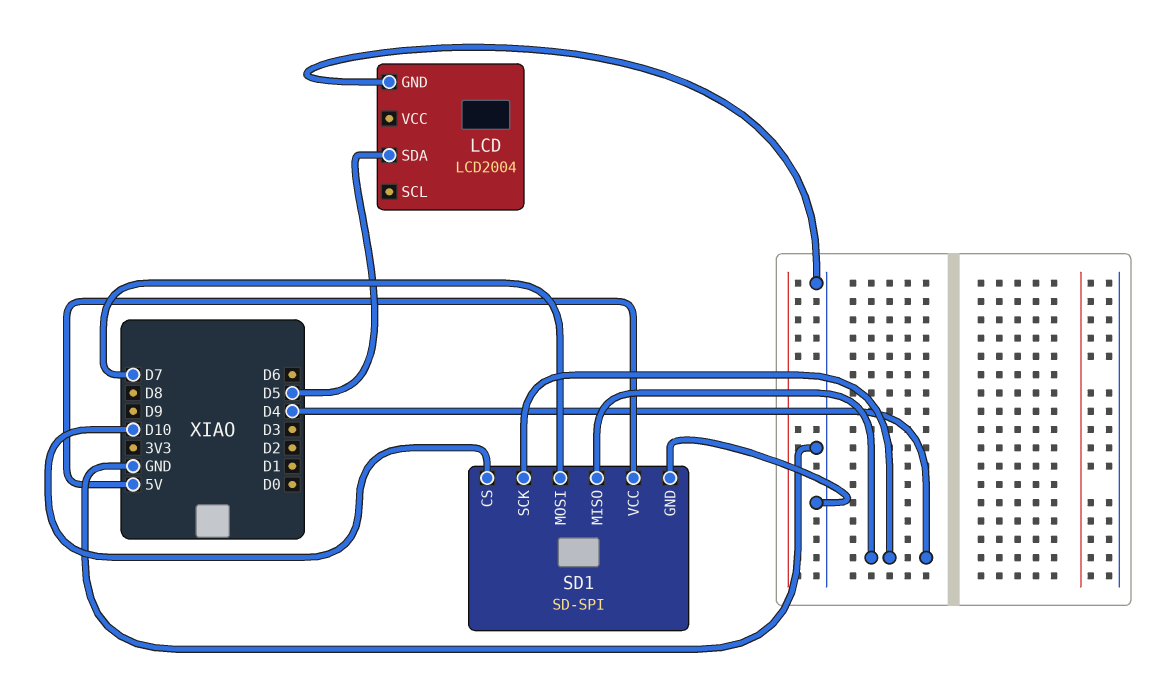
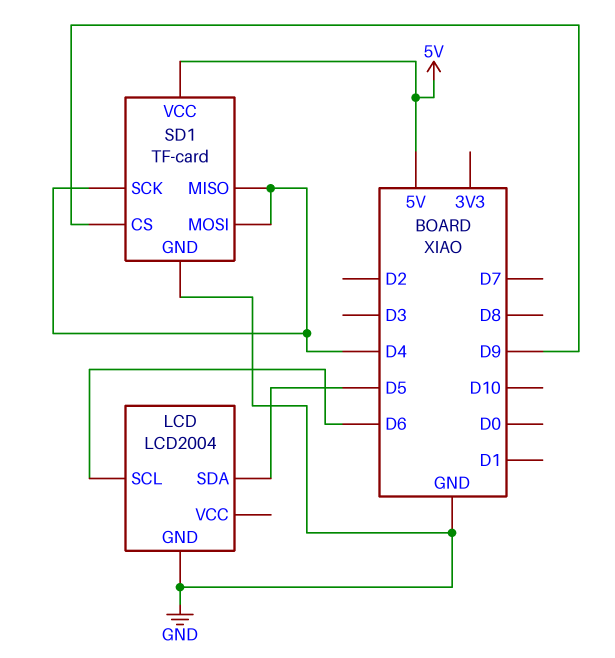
LCD pin SCL: none -> D6
SD1: SD-SPI -> TF-card
SD1 pin CS: D10 -> D9
SD1 pin MOSI: D7 -> D4

